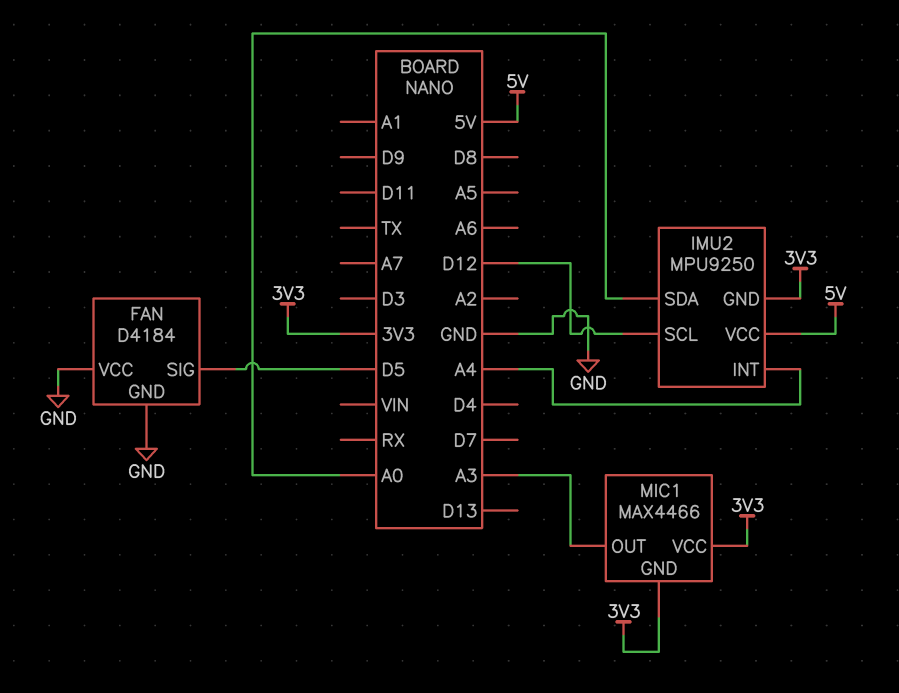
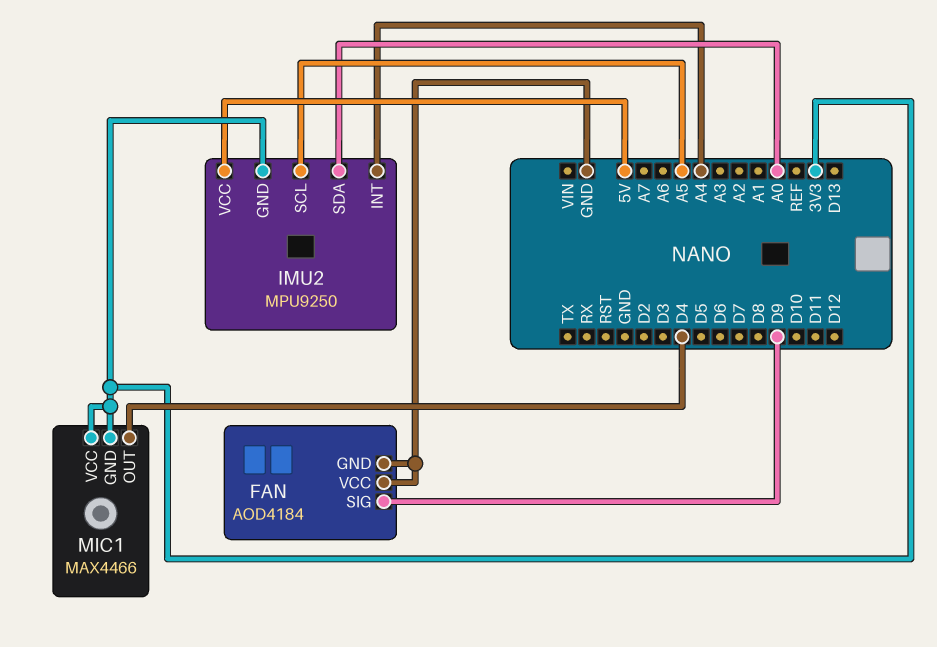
FAN: D4184 -> AOD4184
FAN pin SIG: D5 -> D9
IMU2 pin SCL: D12 -> A5
MIC1 pin OUT: A3 -> D4

